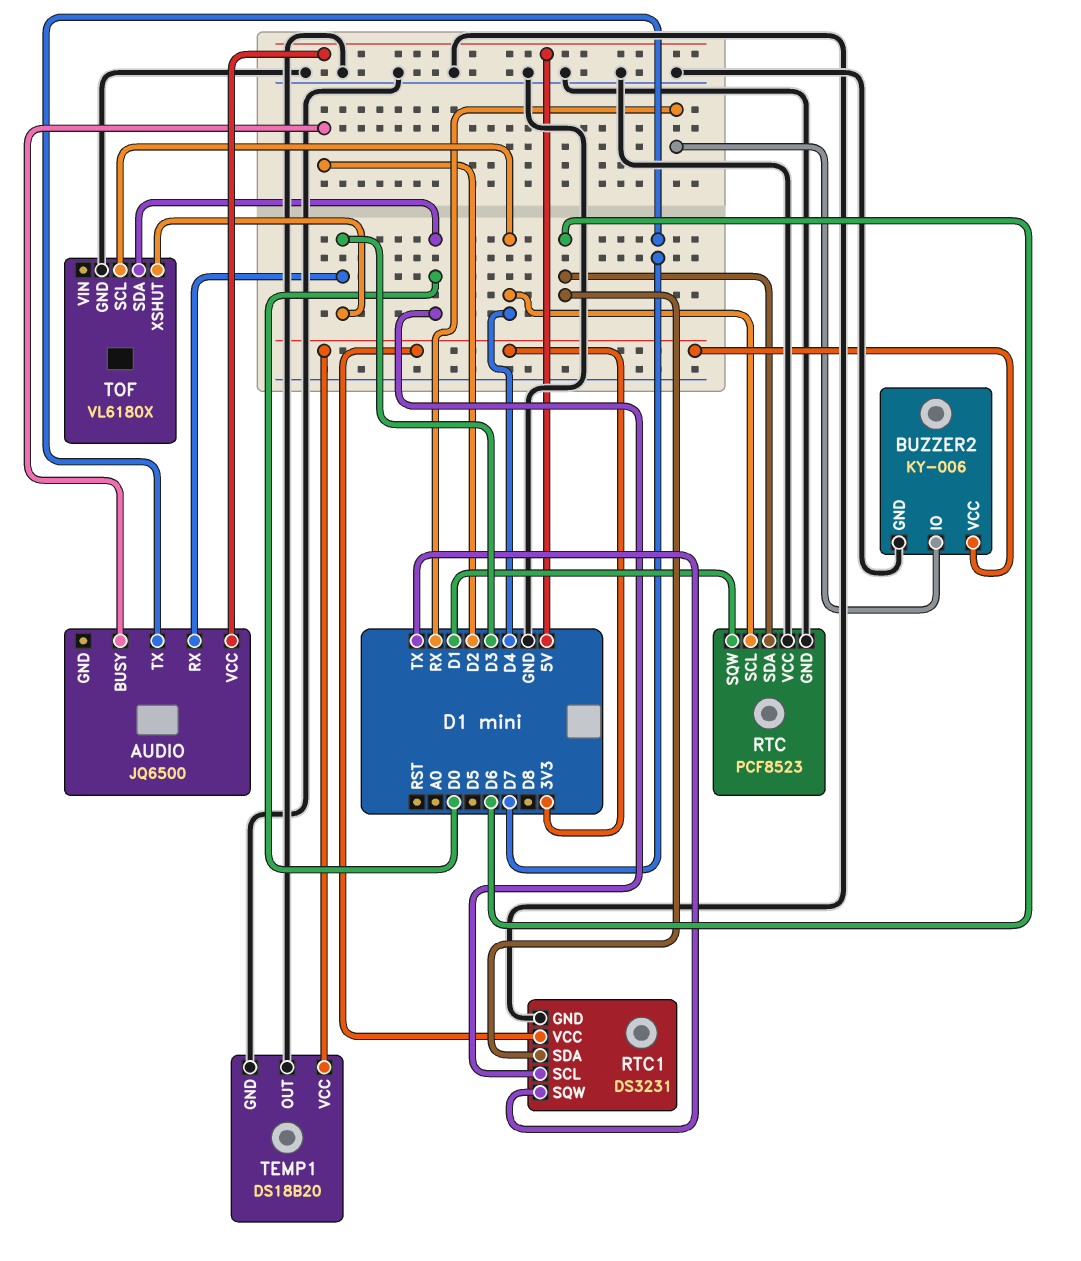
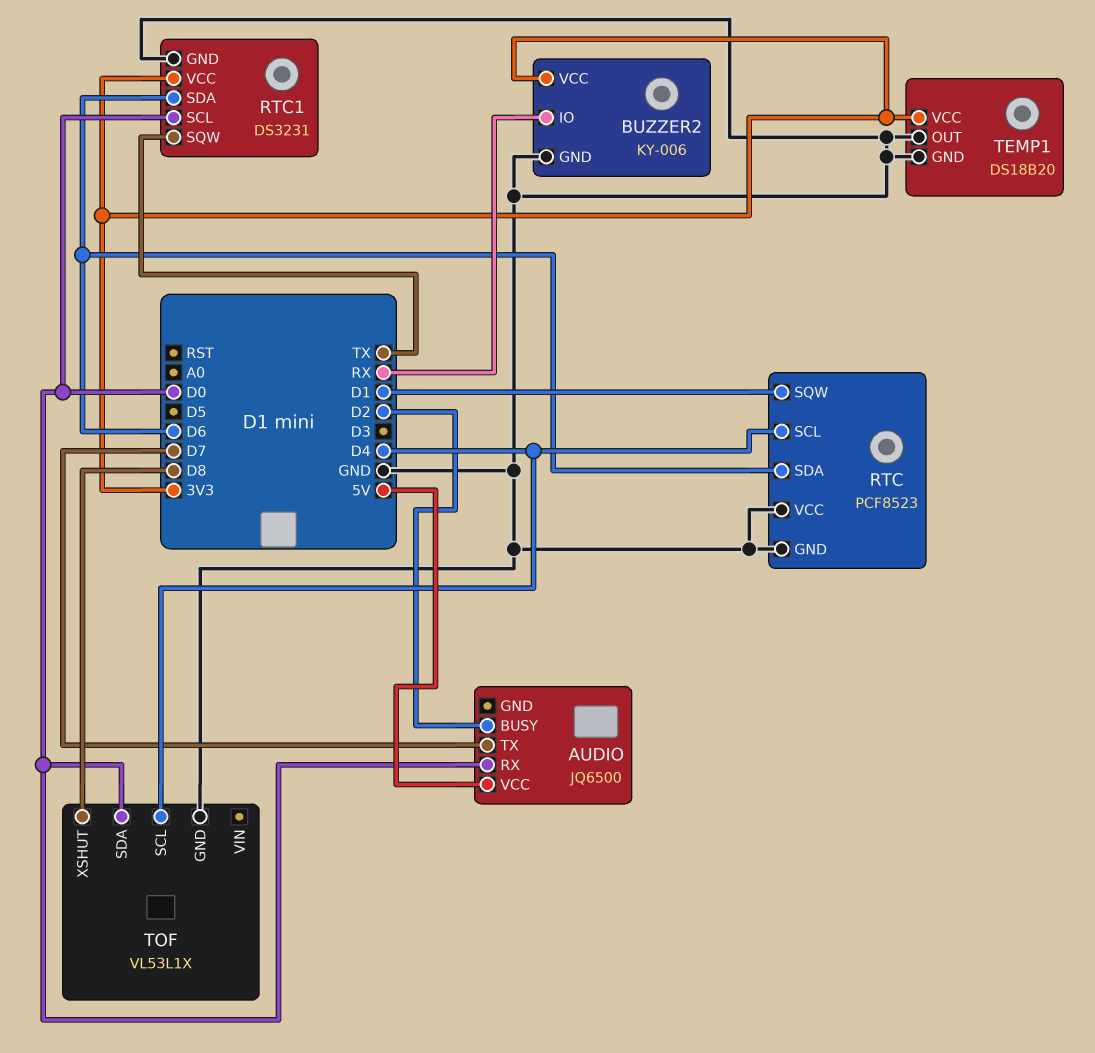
AUDIO pin RX: D3 -> D0
TOF: VL6180X -> VL53L1X
TOF pin XSHUT: D3 -> D8

